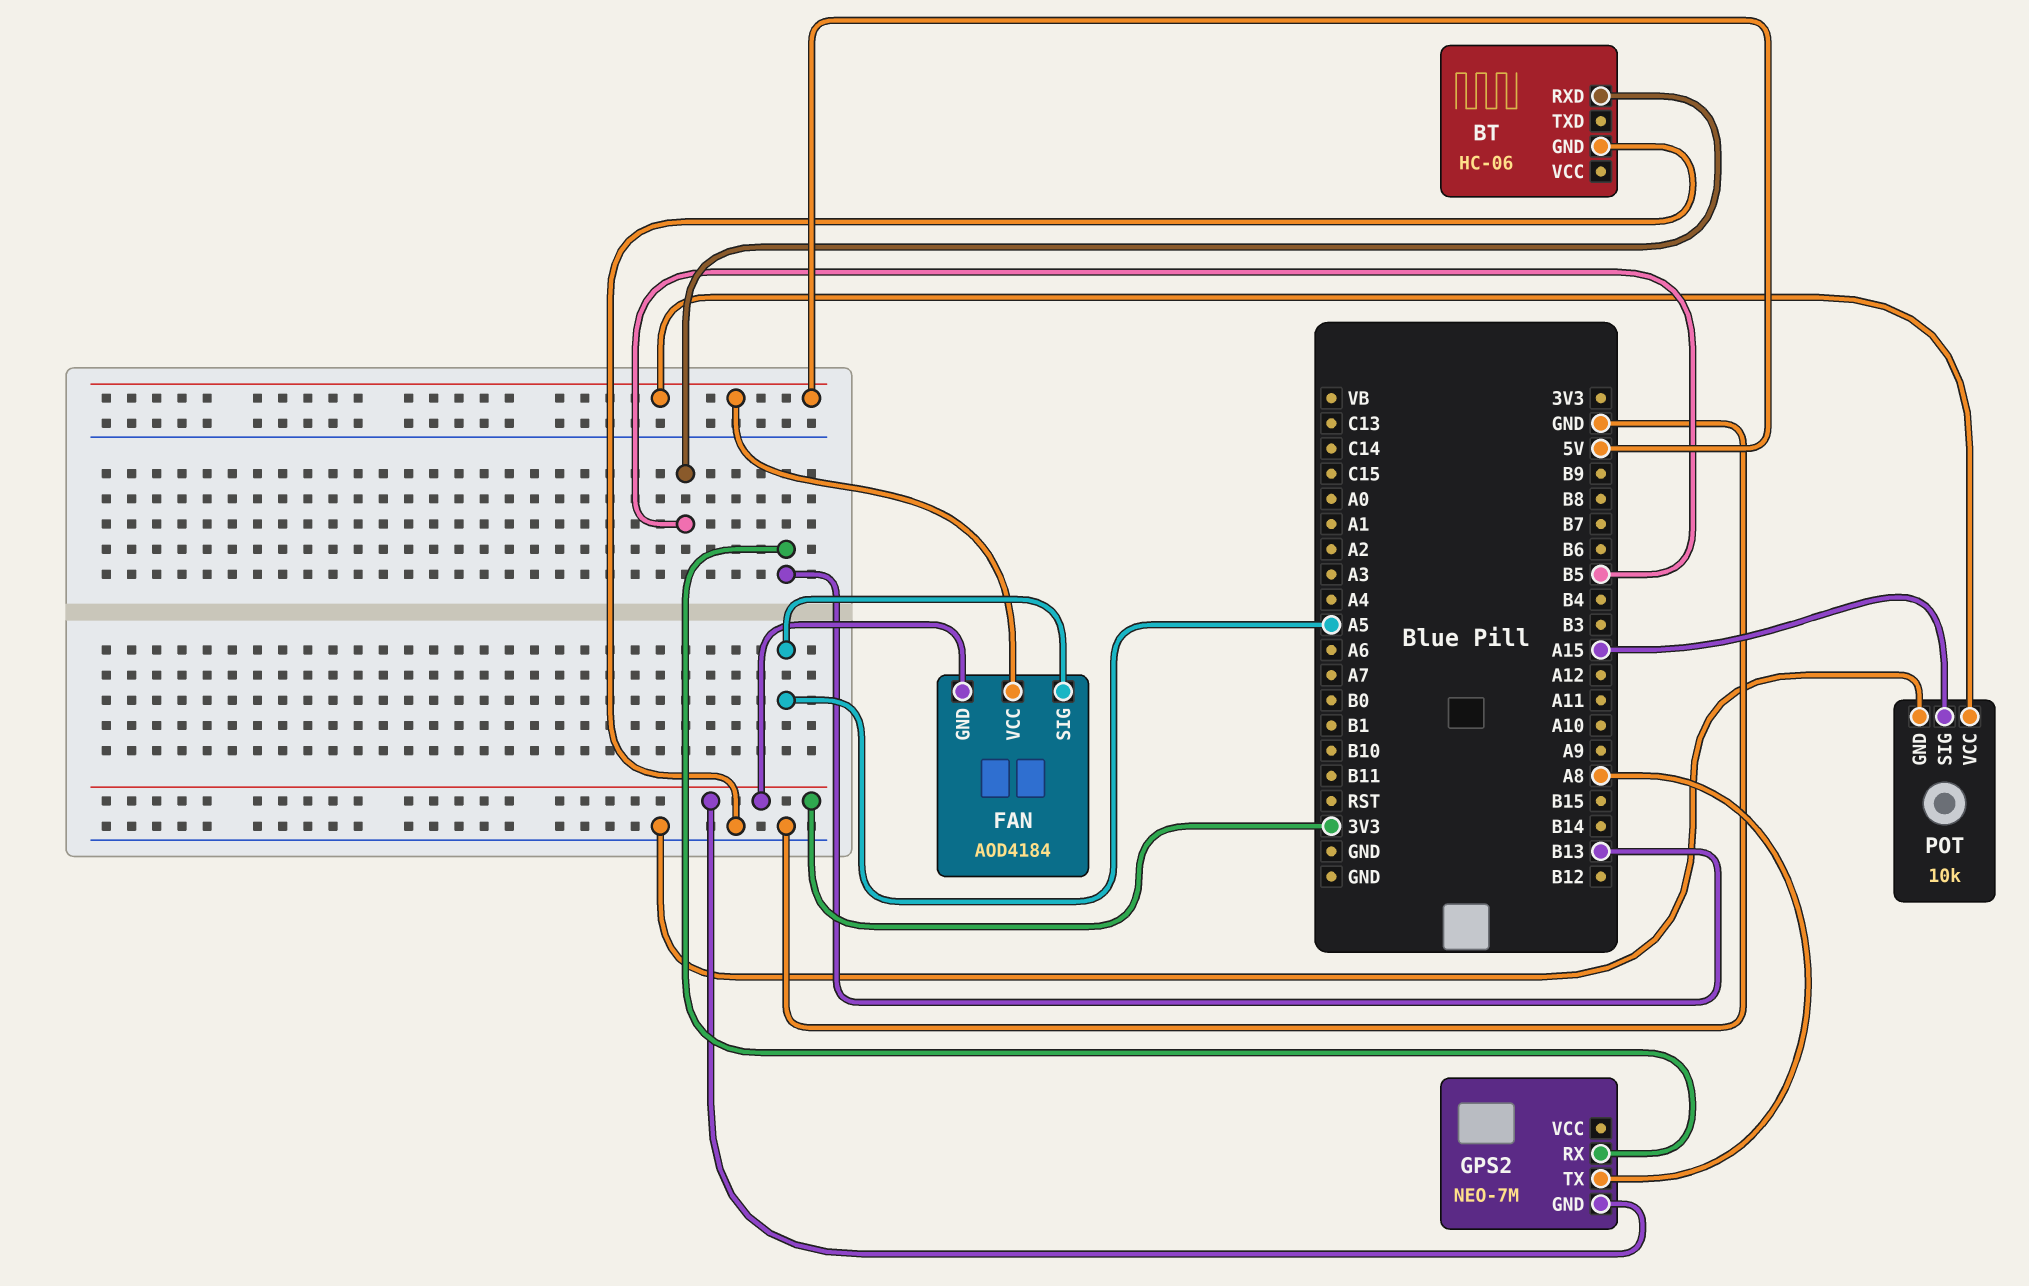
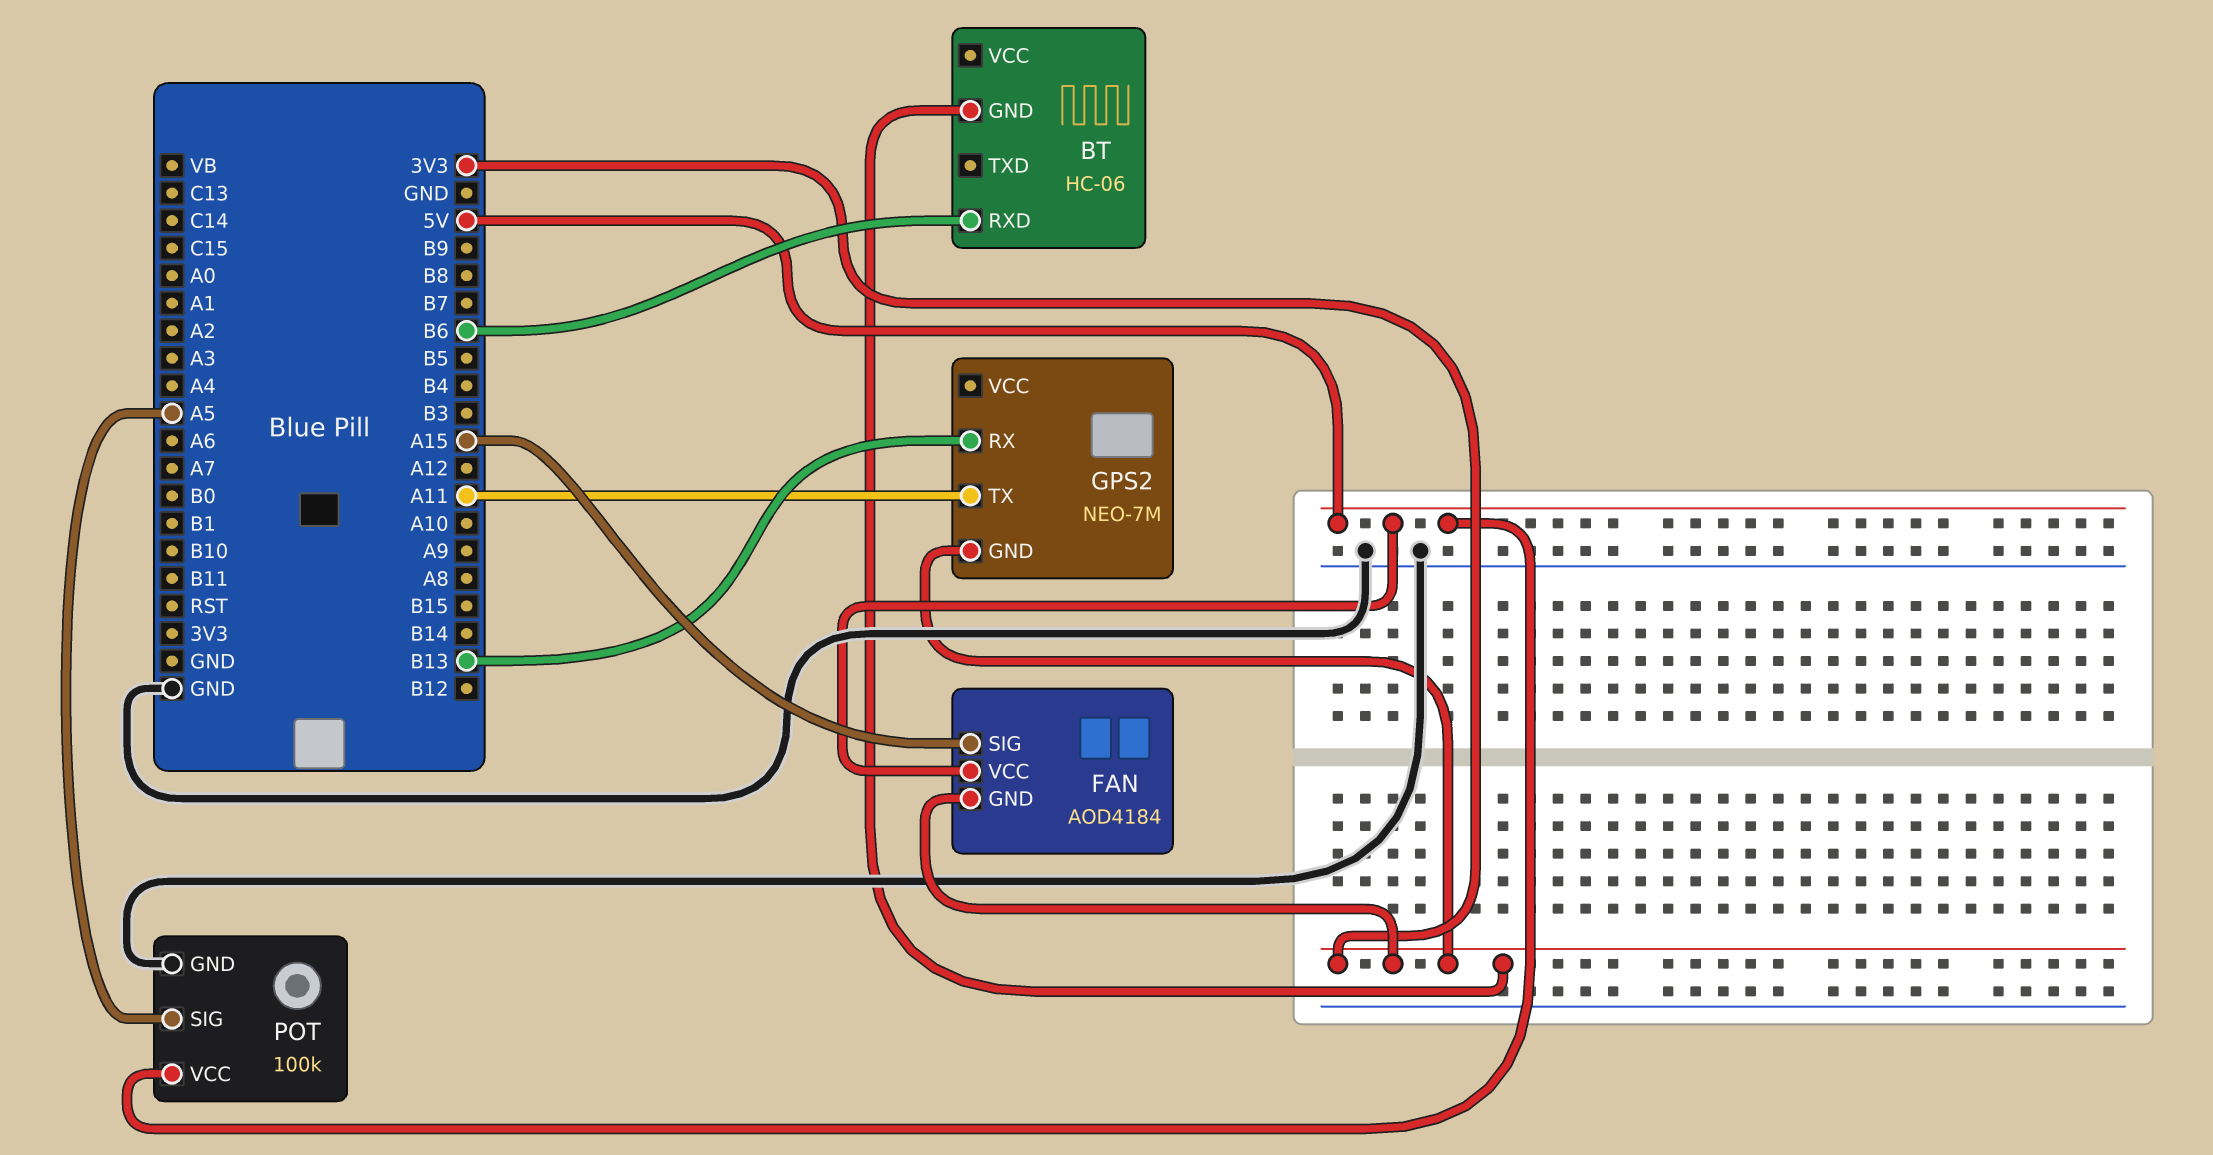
BT pin GND: GND -> 3V3
BT pin RXD: B5 -> B6
FAN pin SIG: A5 -> A15
GPS2 pin TX: A8 -> A11
POT: 10k -> 100k
POT pin SIG: A15 -> A5

